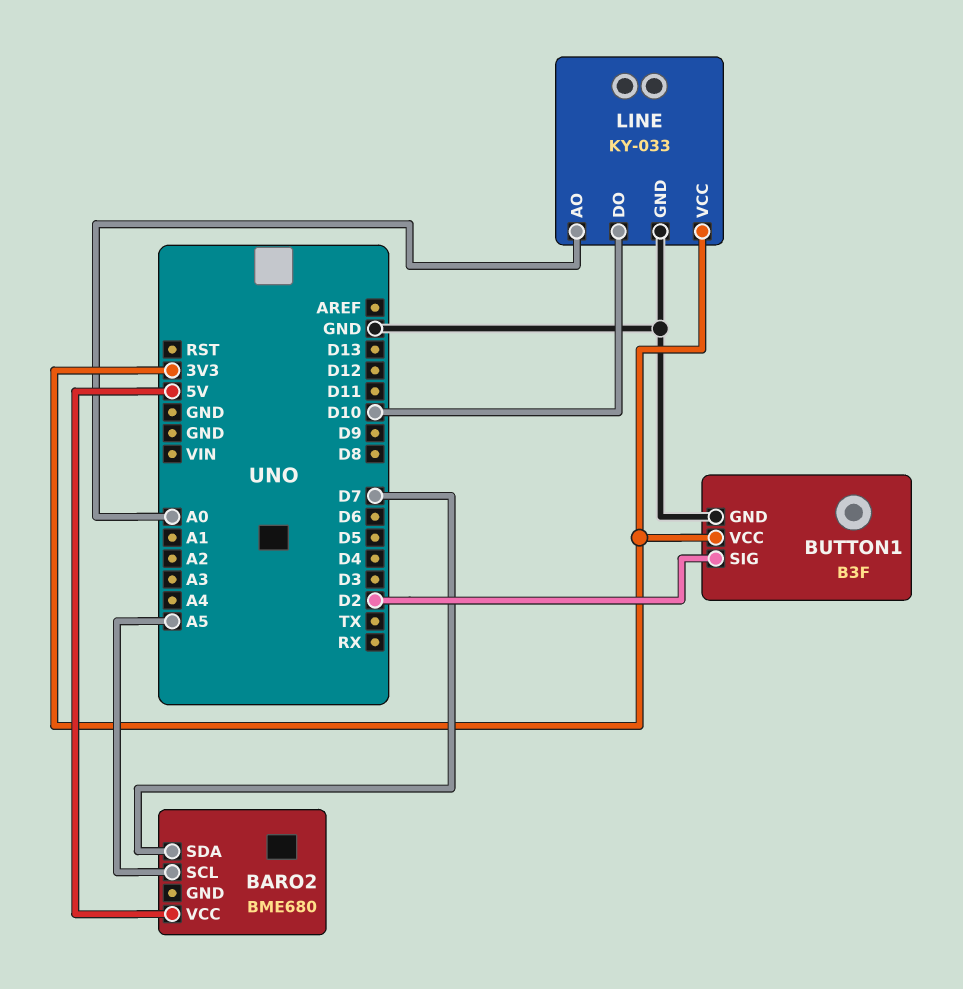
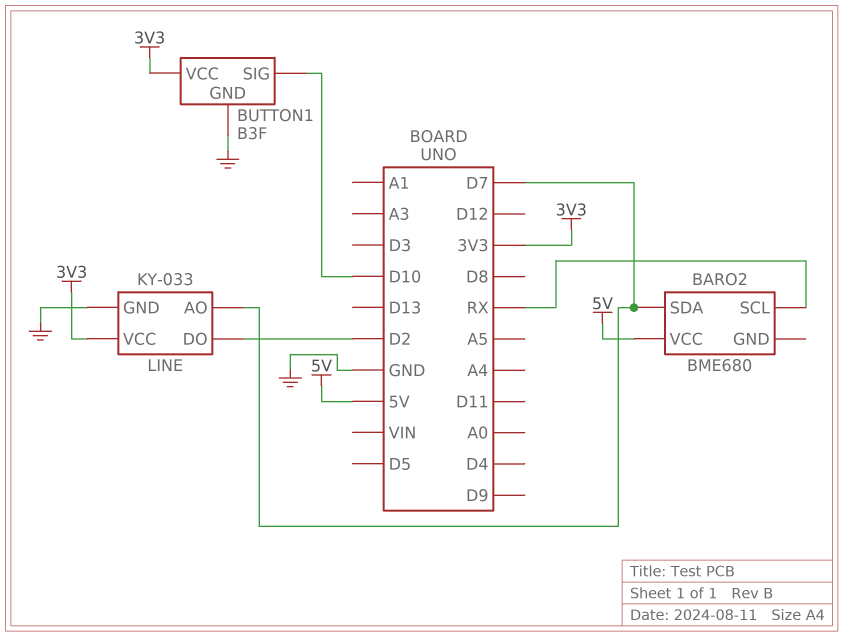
BARO2 pin SCL: A5 -> RX
BUTTON1 pin SIG: D2 -> D10
LINE pin AO: A0 -> D7
LINE pin DO: D10 -> D2

